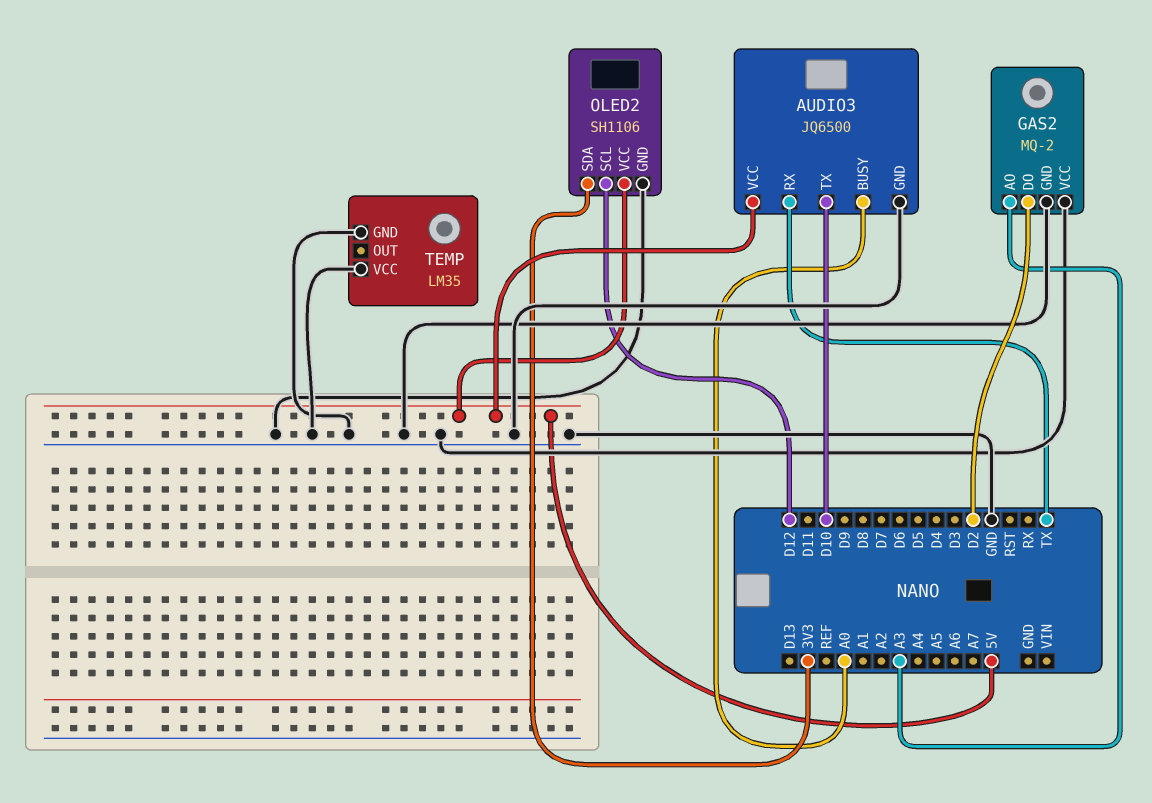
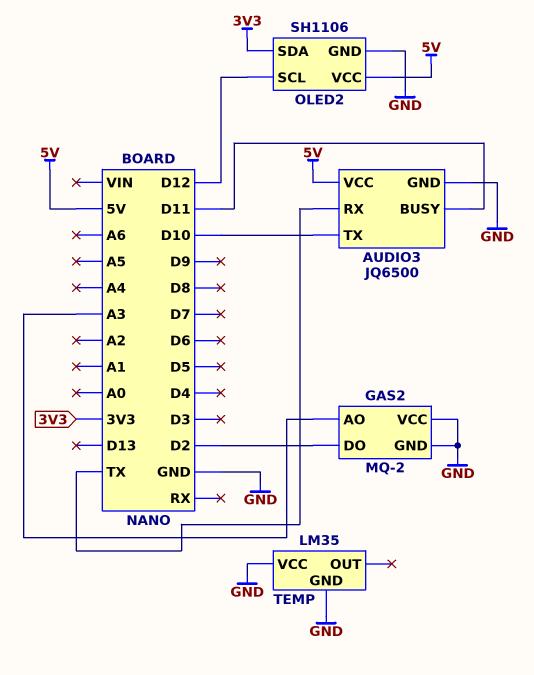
AUDIO3 pin BUSY: A0 -> D11

